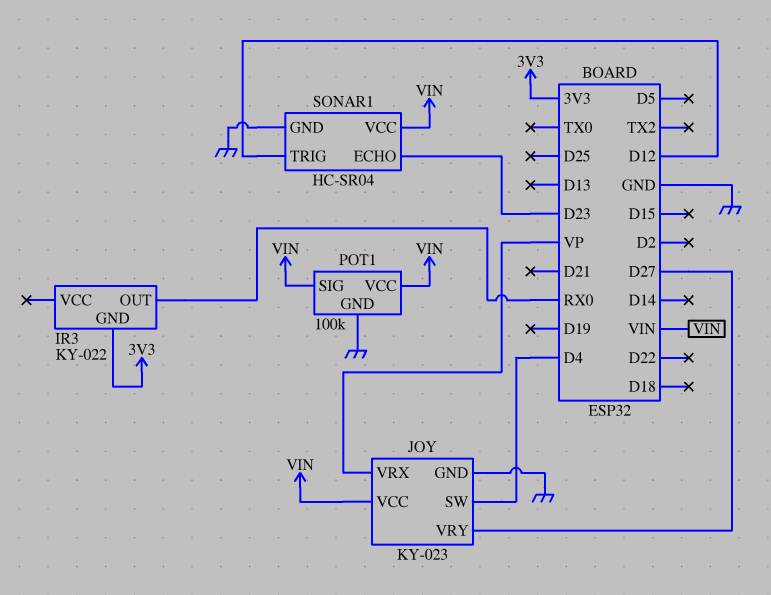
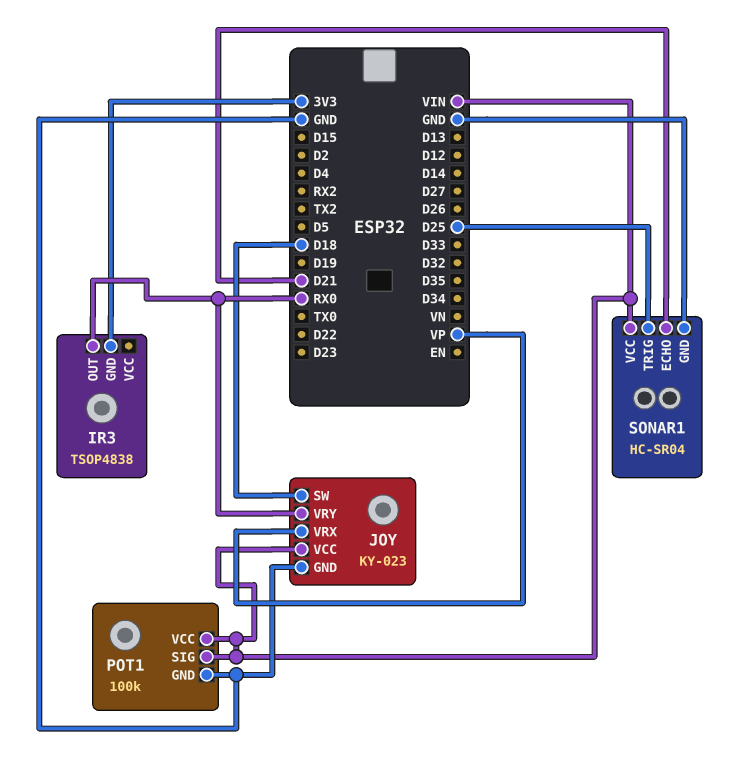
IR3: KY-022 -> TSOP4838
JOY pin SW: D4 -> D18
JOY pin VRY: D27 -> RX0
SONAR1 pin ECHO: D23 -> D21
SONAR1 pin TRIG: D12 -> D25

